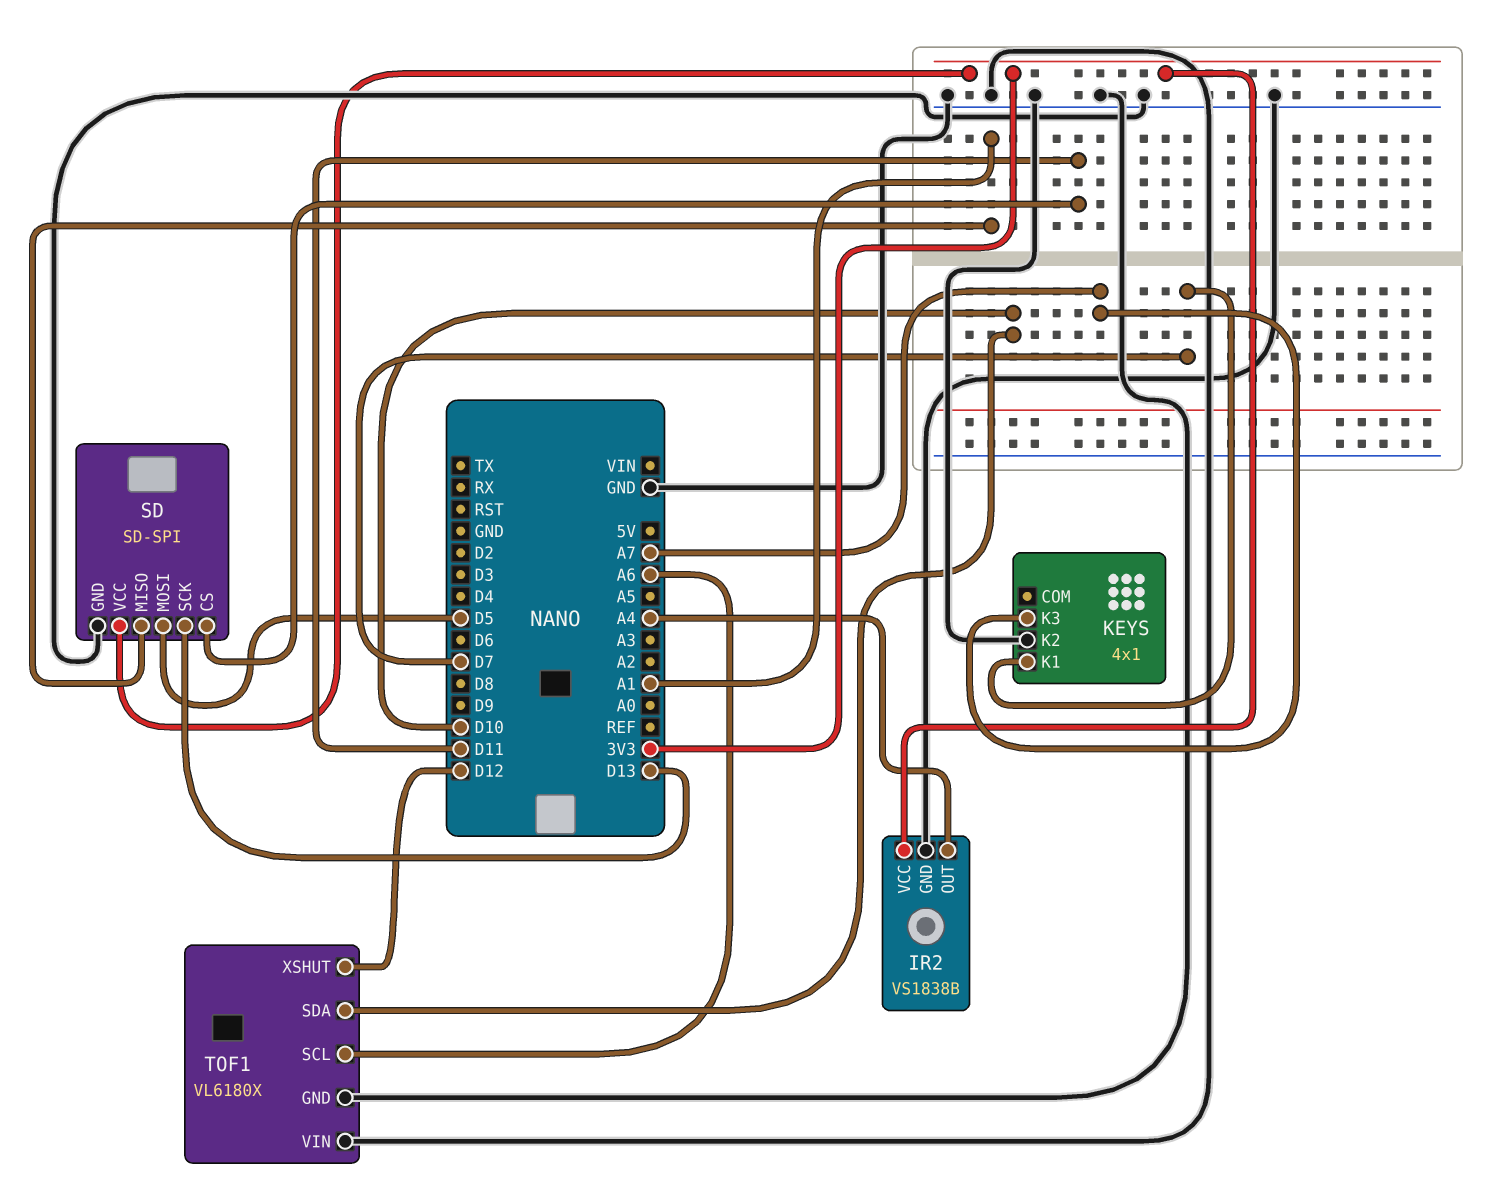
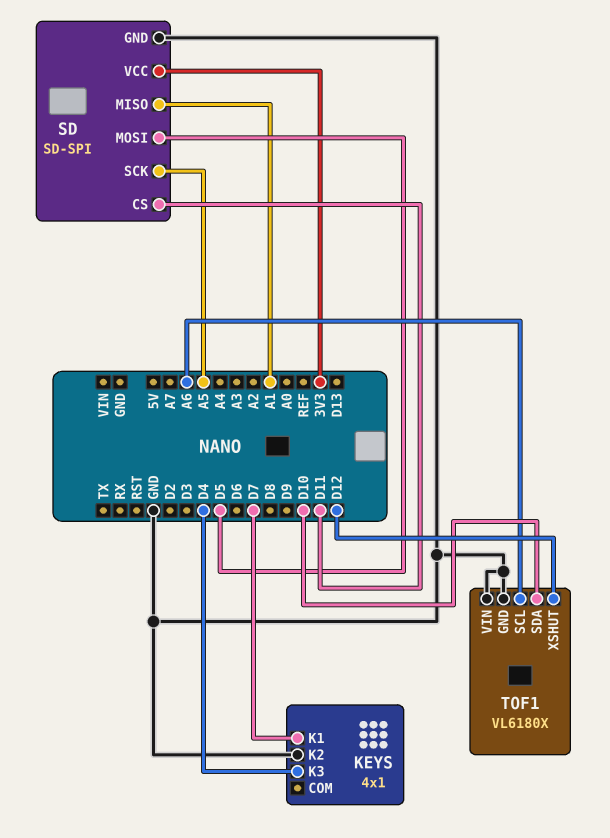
IR2: VS1838B -> none
IR2 pin GND: GND -> none
IR2 pin OUT: A4 -> none
IR2 pin VCC: 3V3 -> none
KEYS pin K3: A7 -> D4
SD pin SCK: D13 -> A5

